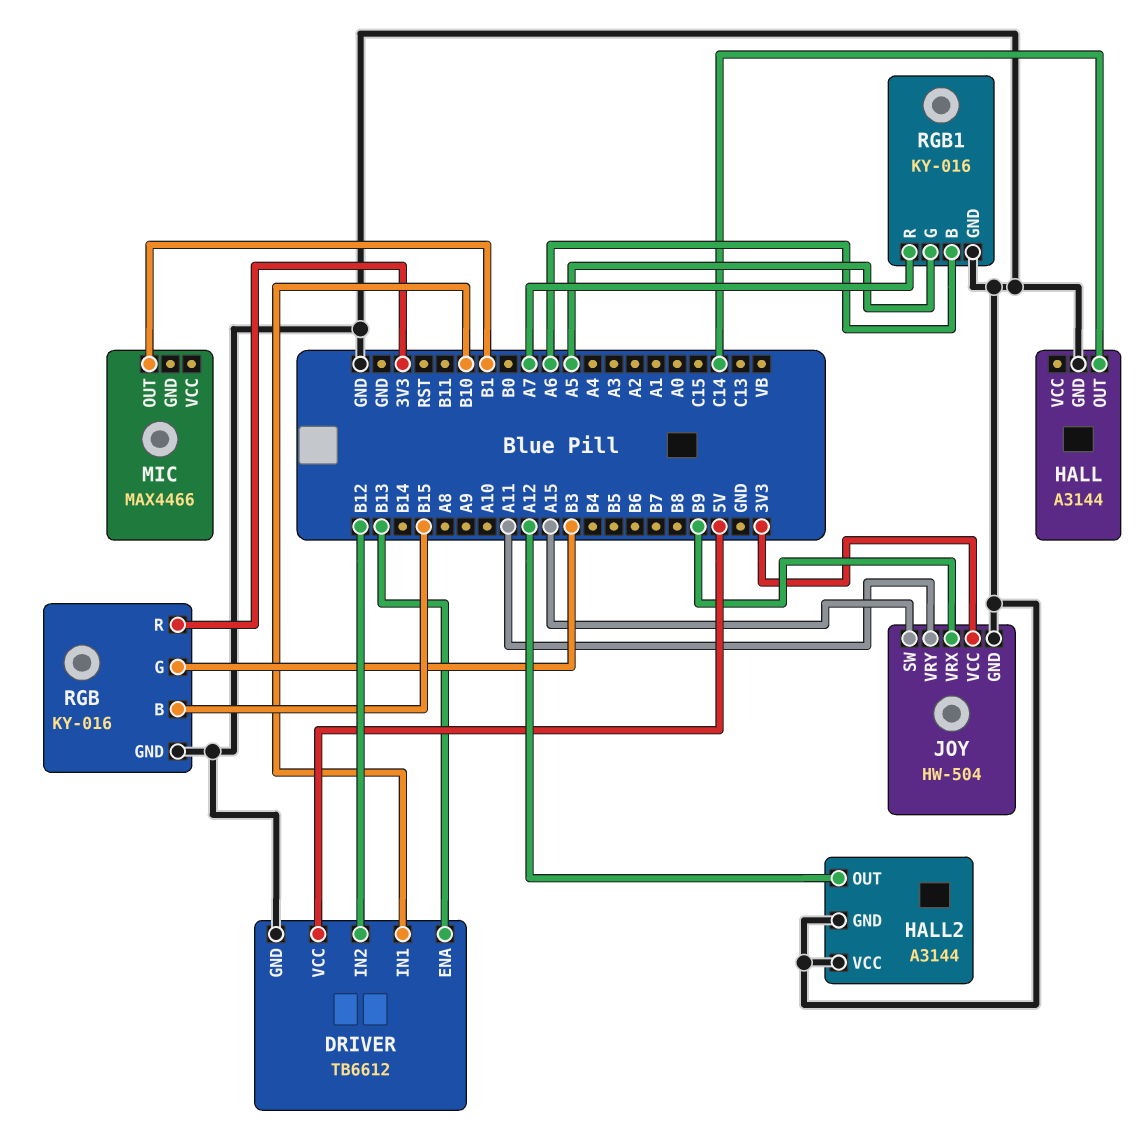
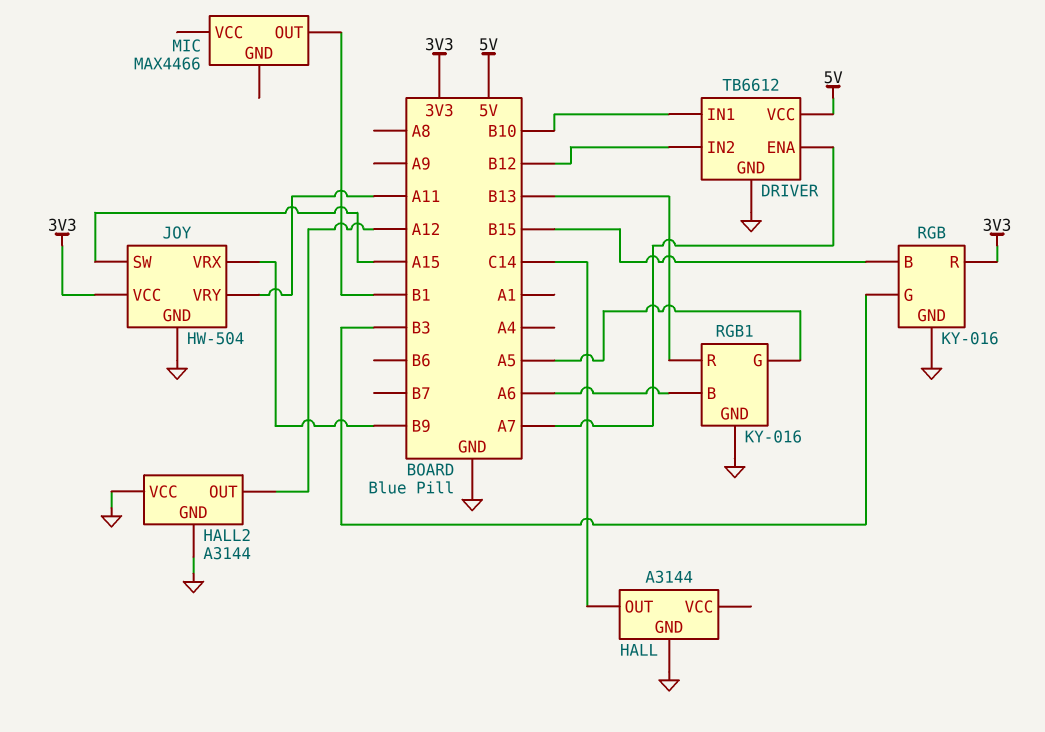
DRIVER pin ENA: B13 -> A7
RGB1 pin R: A7 -> B13

